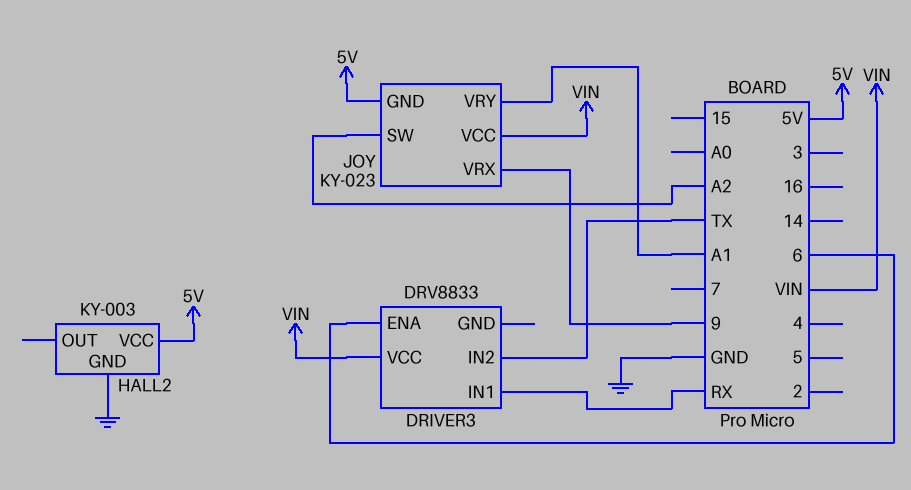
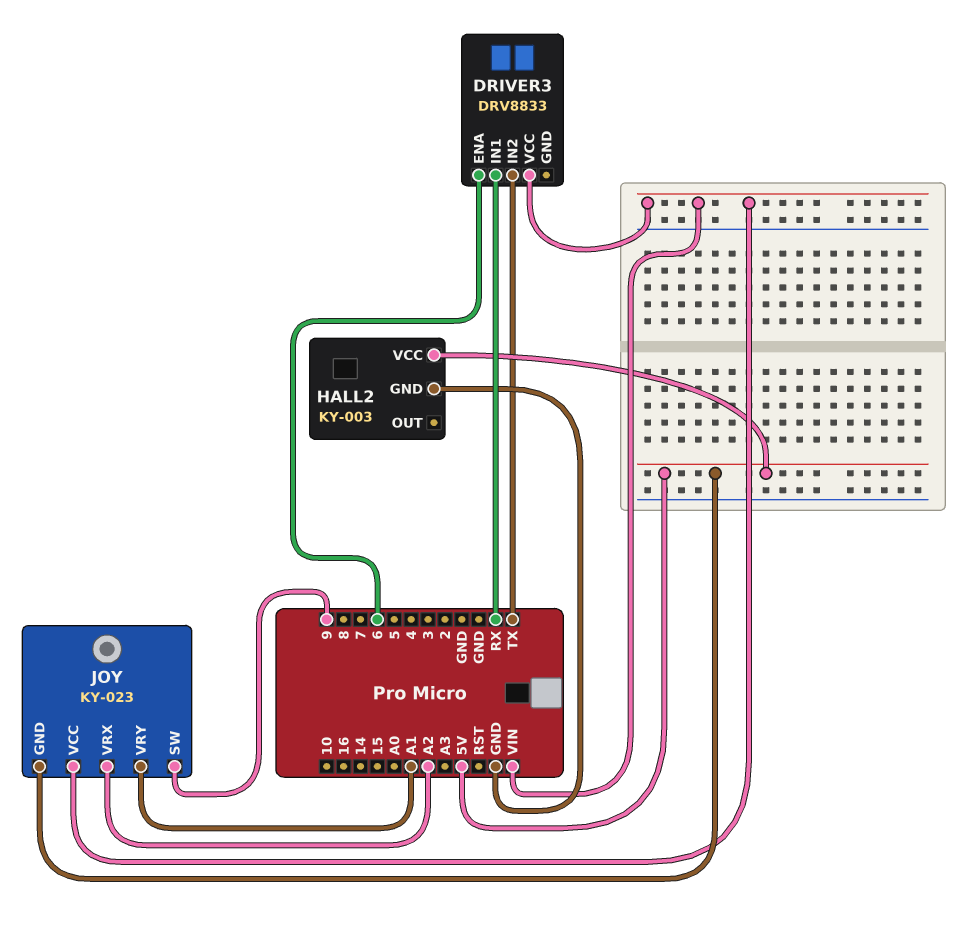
JOY pin SW: A2 -> 9
JOY pin VRX: 9 -> A2

